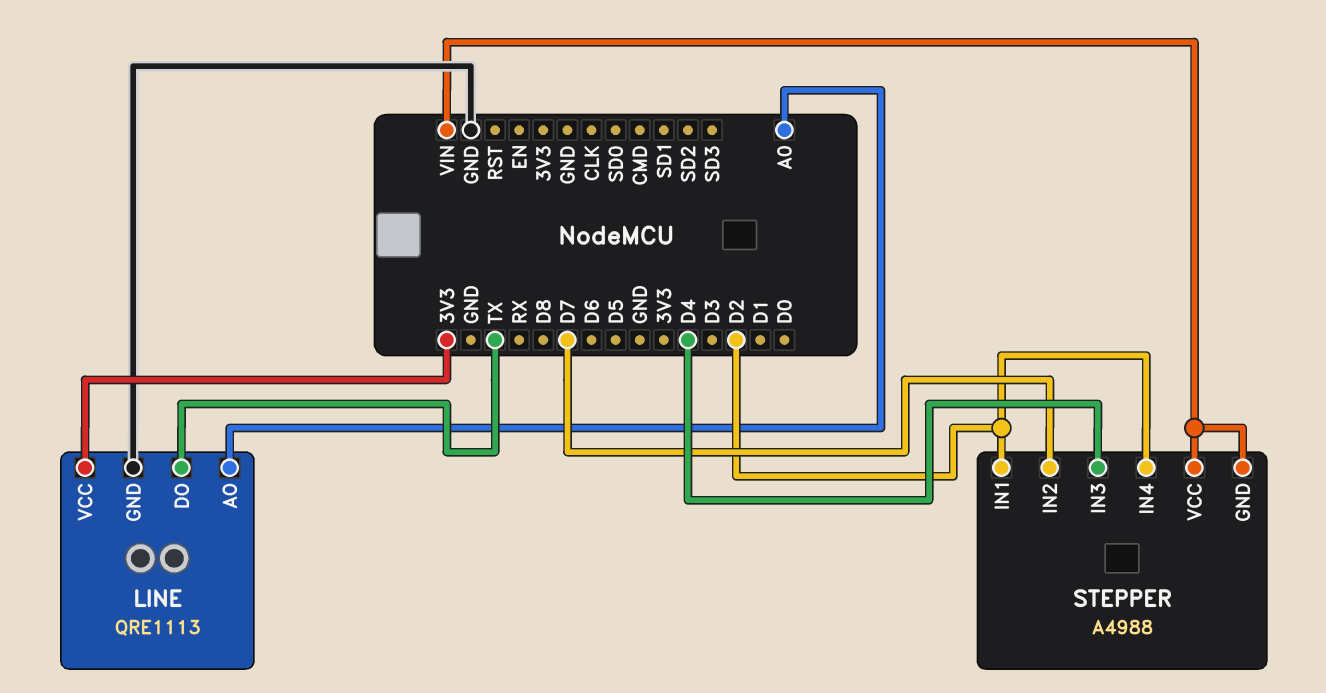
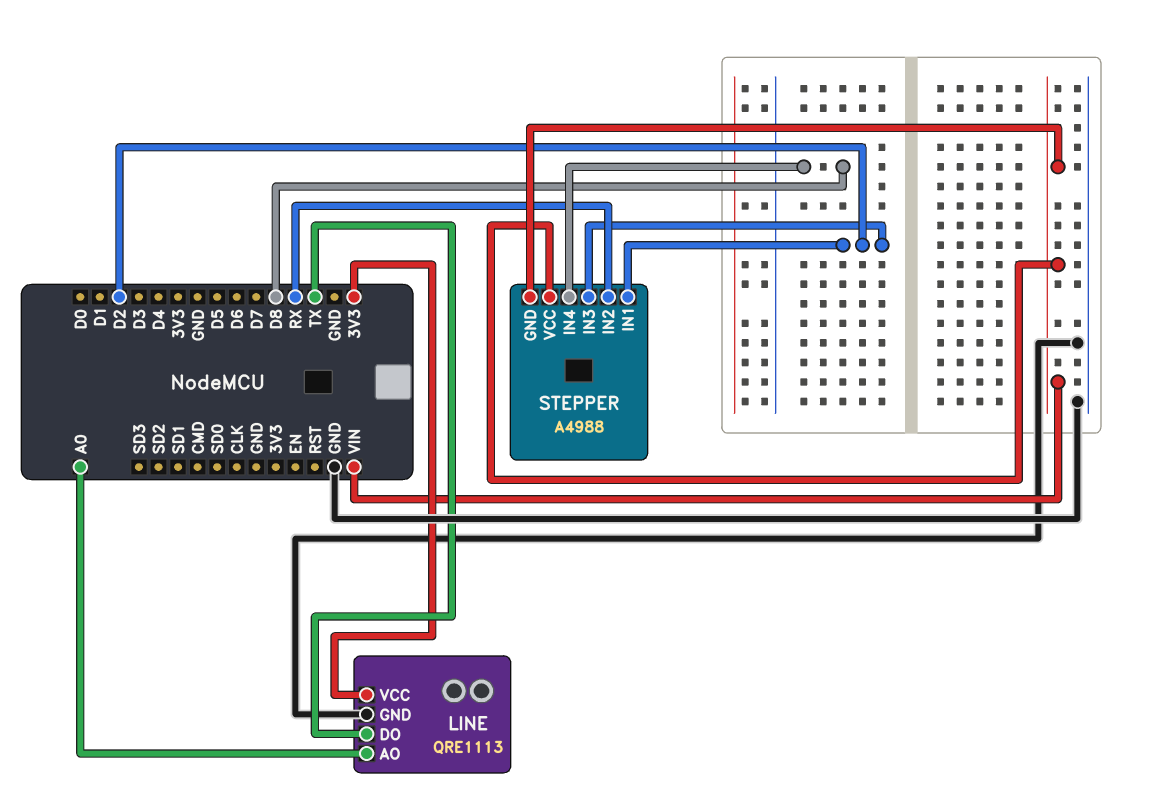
STEPPER pin IN2: D7 -> RX
STEPPER pin IN3: D4 -> D2
STEPPER pin IN4: D2 -> D8

